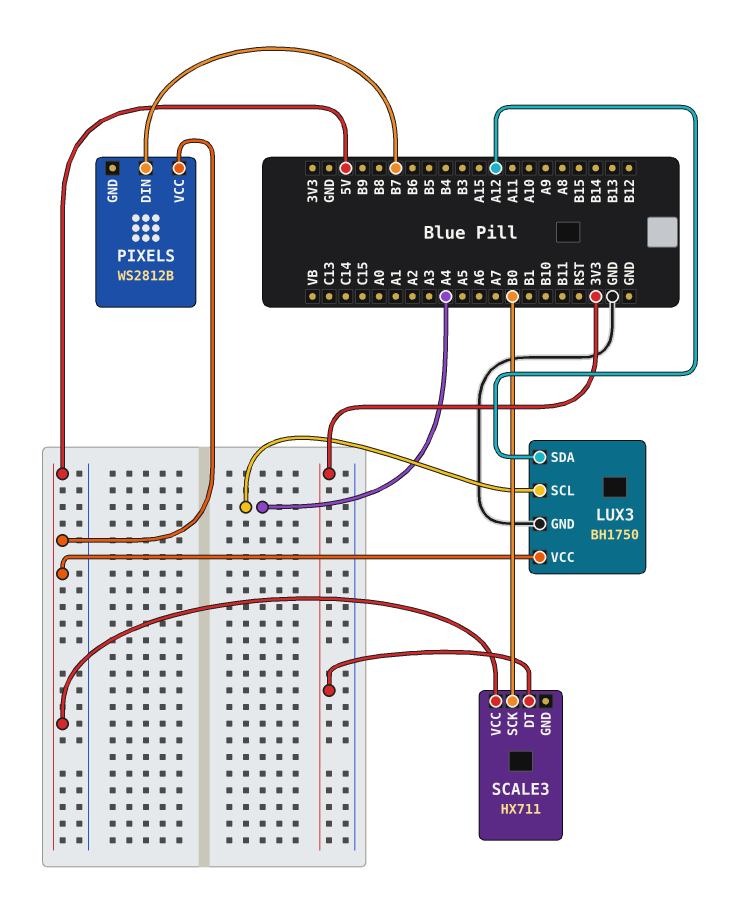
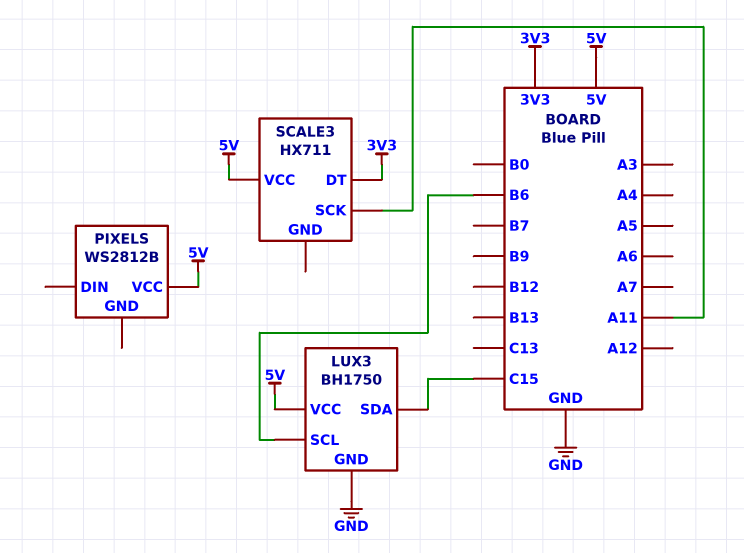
LUX3 pin SCL: A4 -> B6
LUX3 pin SDA: A12 -> C15
PIXELS pin DIN: B7 -> none
SCALE3 pin SCK: B0 -> A11

